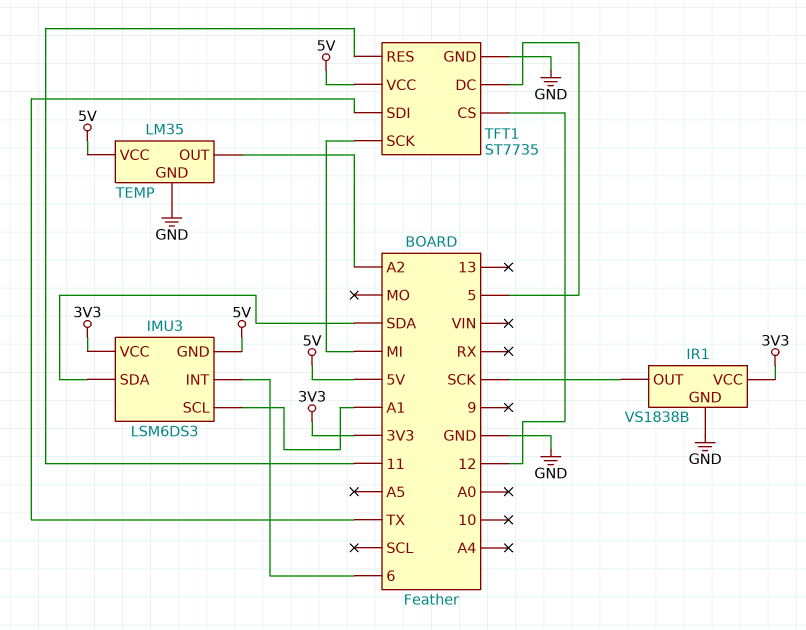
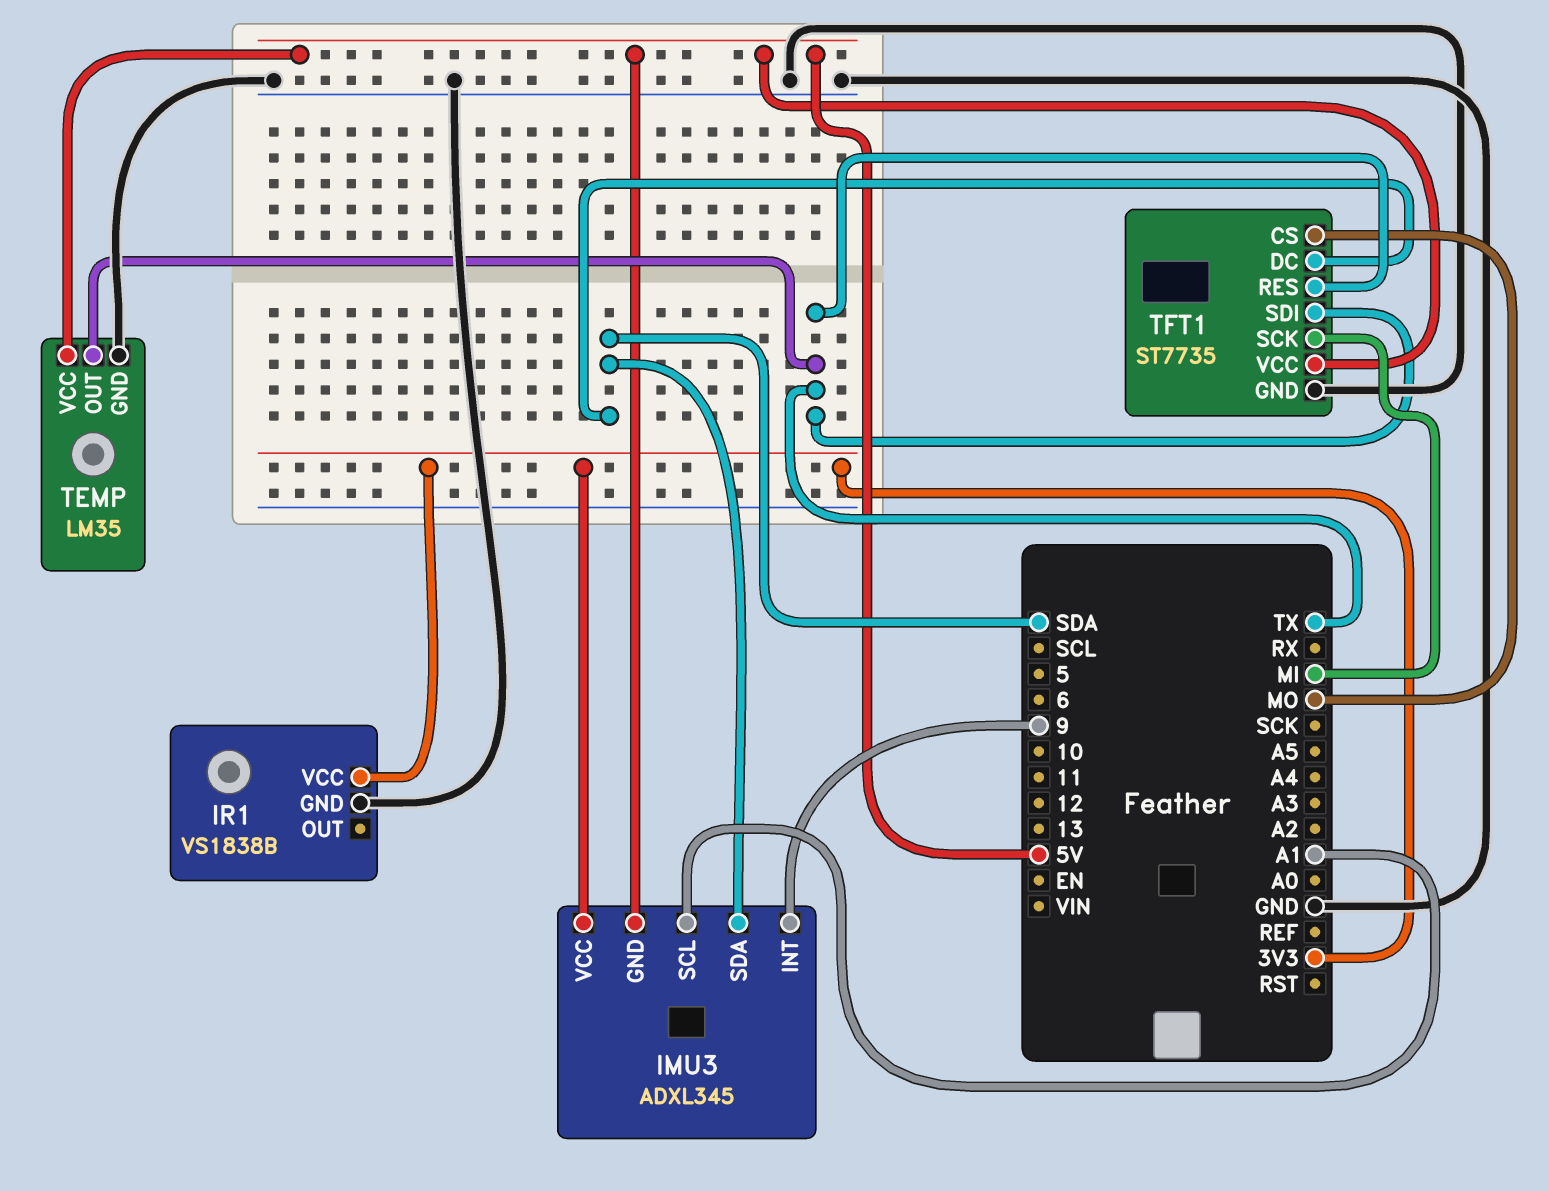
IMU3: LSM6DS3 -> ADXL345
IMU3 pin INT: 6 -> 9
IR1 pin OUT: SCK -> none
TEMP pin OUT: A2 -> TX
TFT1 pin CS: 12 -> MO
TFT1 pin DC: 5 -> SDA
TFT1 pin RES: 11 -> TX

